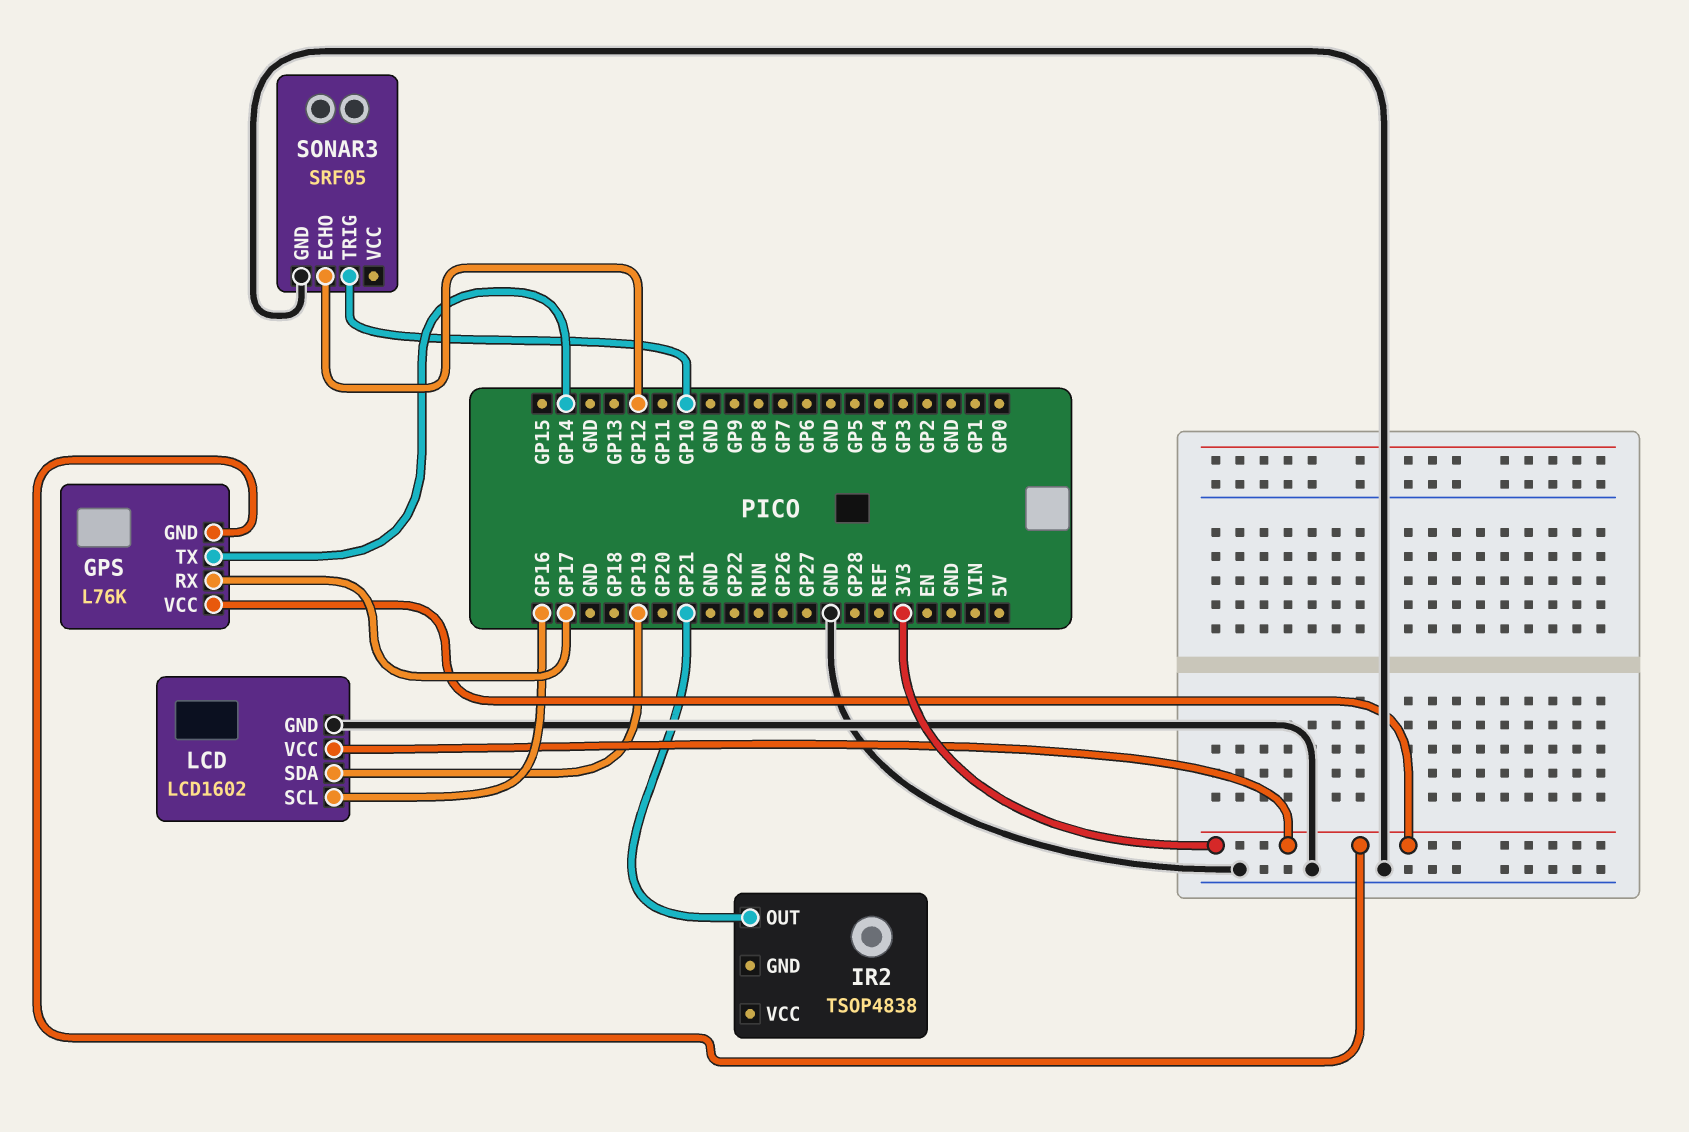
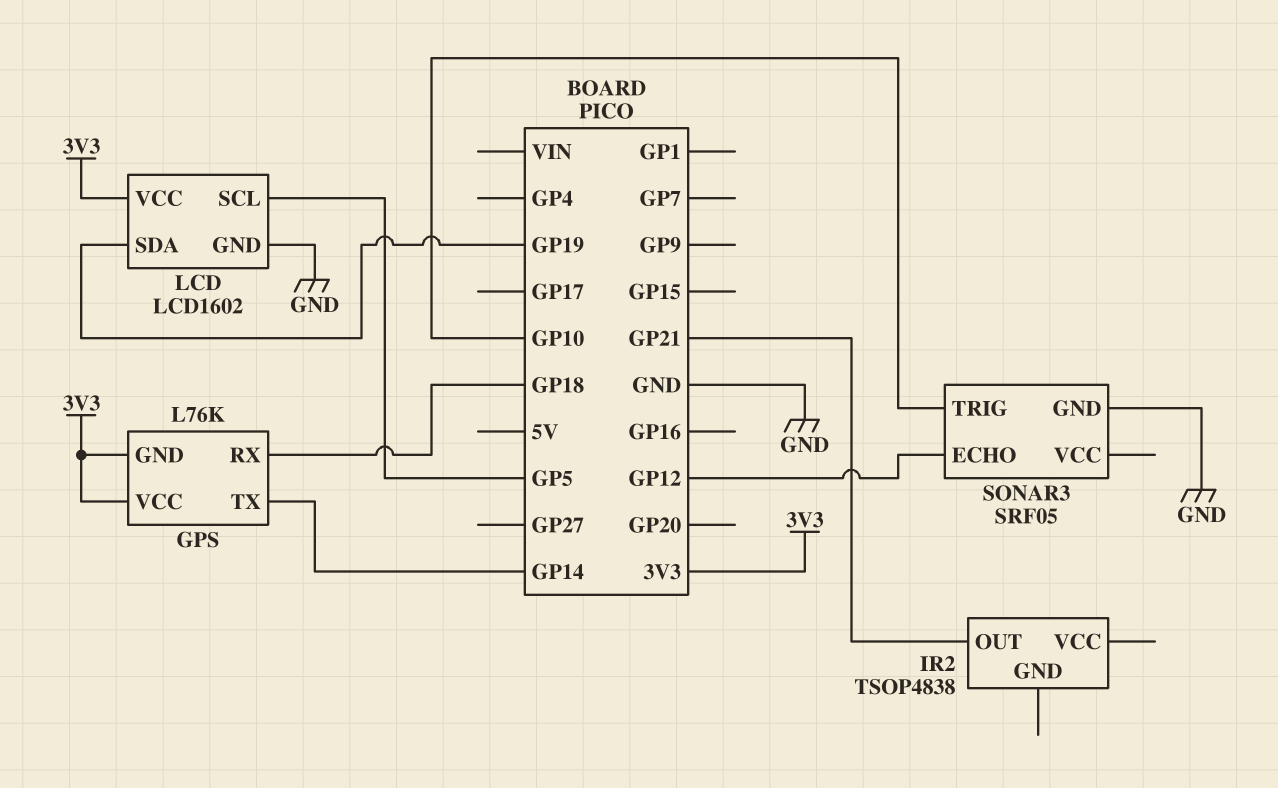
GPS pin RX: GP17 -> GP18
LCD pin SCL: GP16 -> GP5

